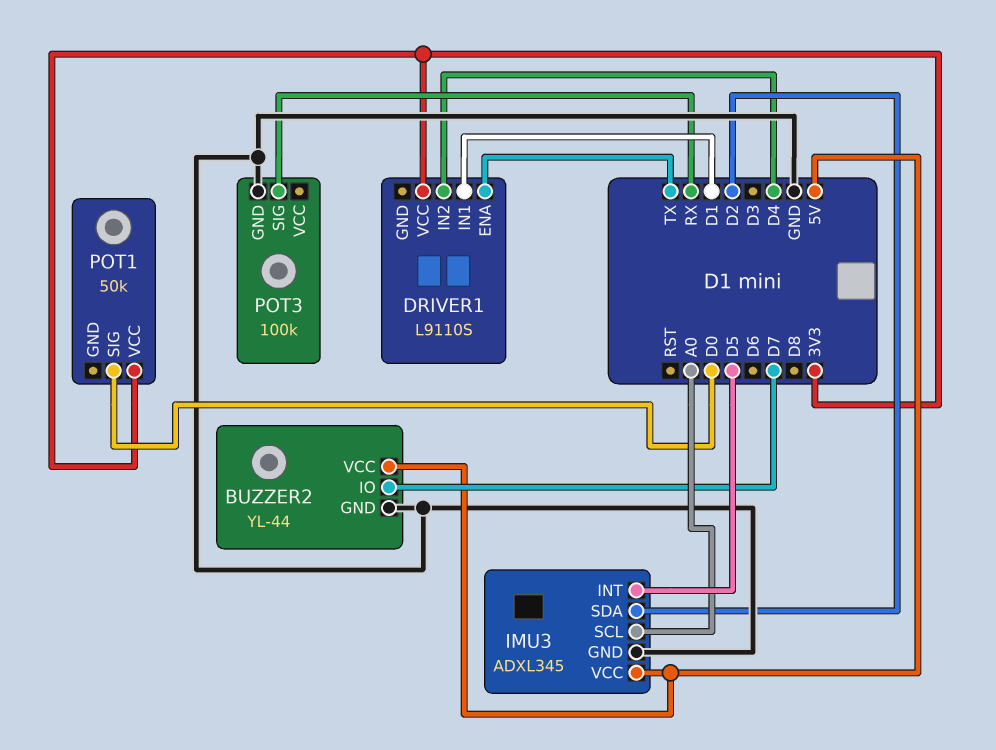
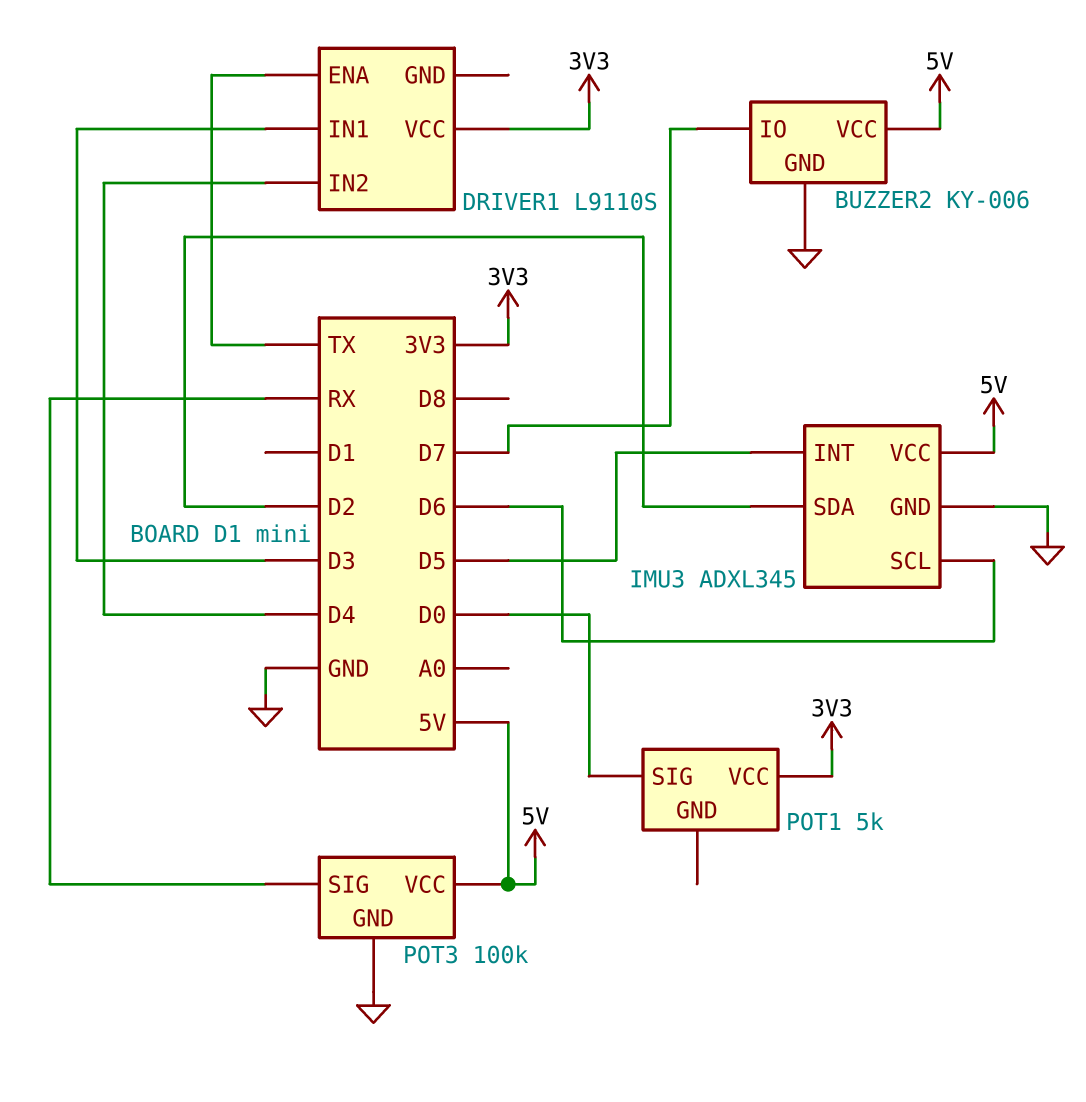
BUZZER2: YL-44 -> KY-006
DRIVER1 pin IN1: D1 -> D3
IMU3 pin SCL: A0 -> D6
POT1: 50k -> 5k
POT3 pin VCC: none -> 5V

